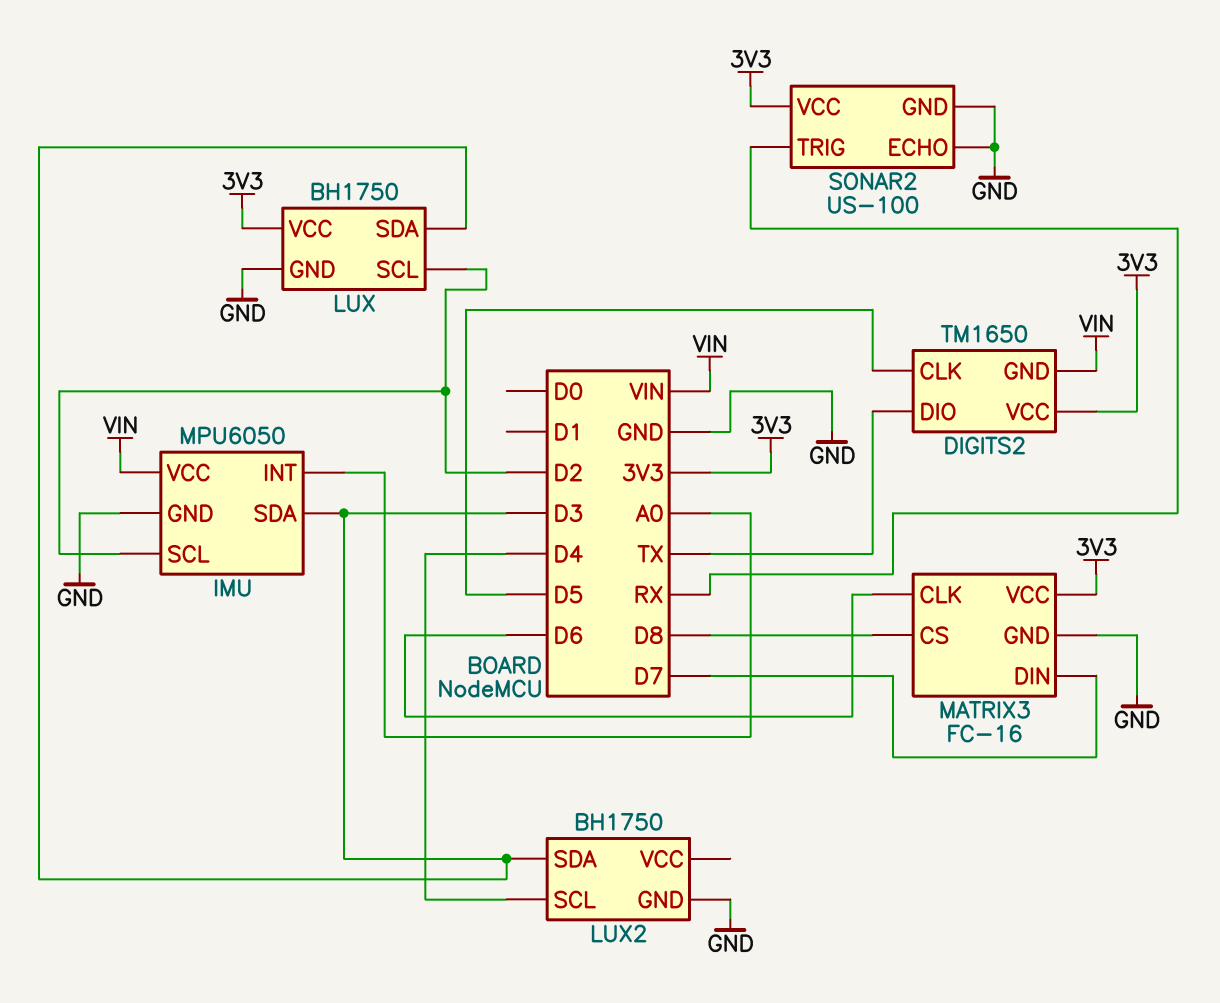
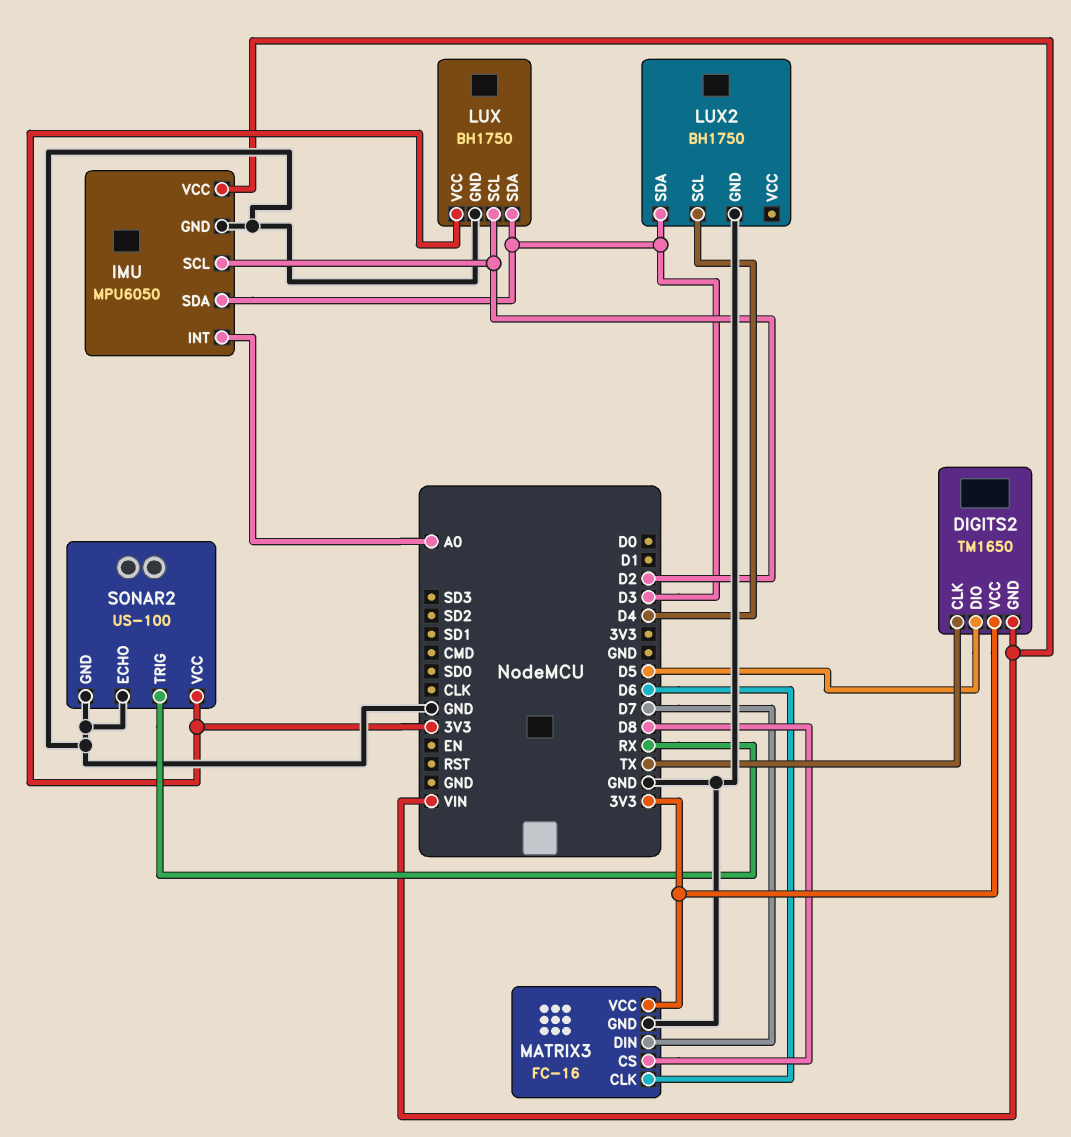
DIGITS2 pin CLK: D5 -> TX
DIGITS2 pin DIO: TX -> D5

